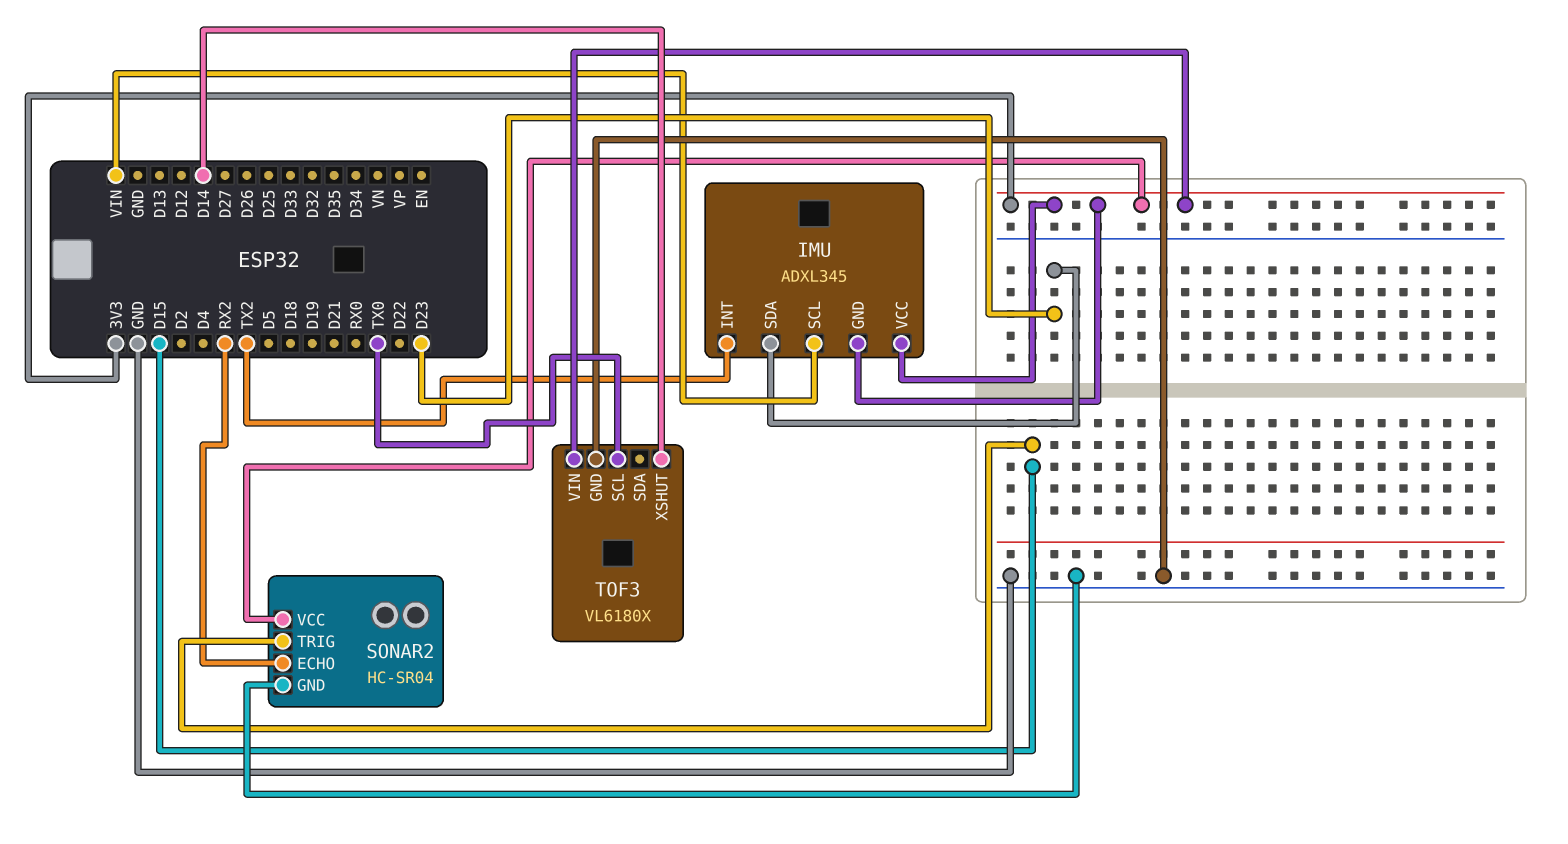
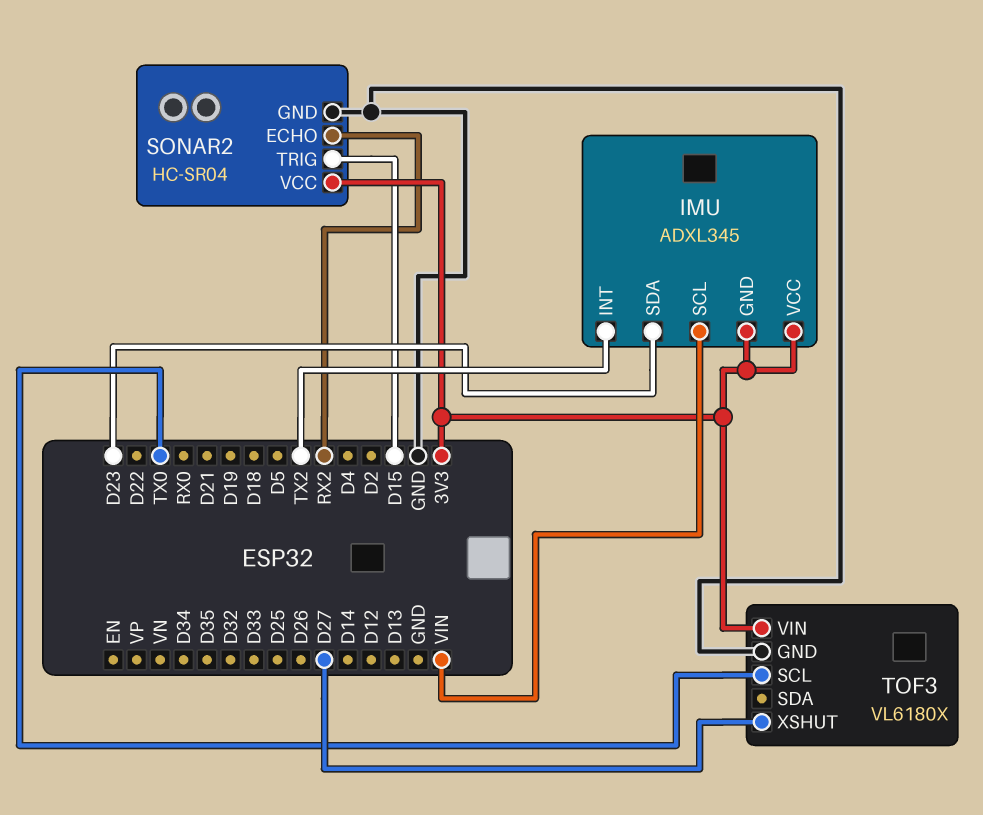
TOF3 pin XSHUT: D14 -> D27

